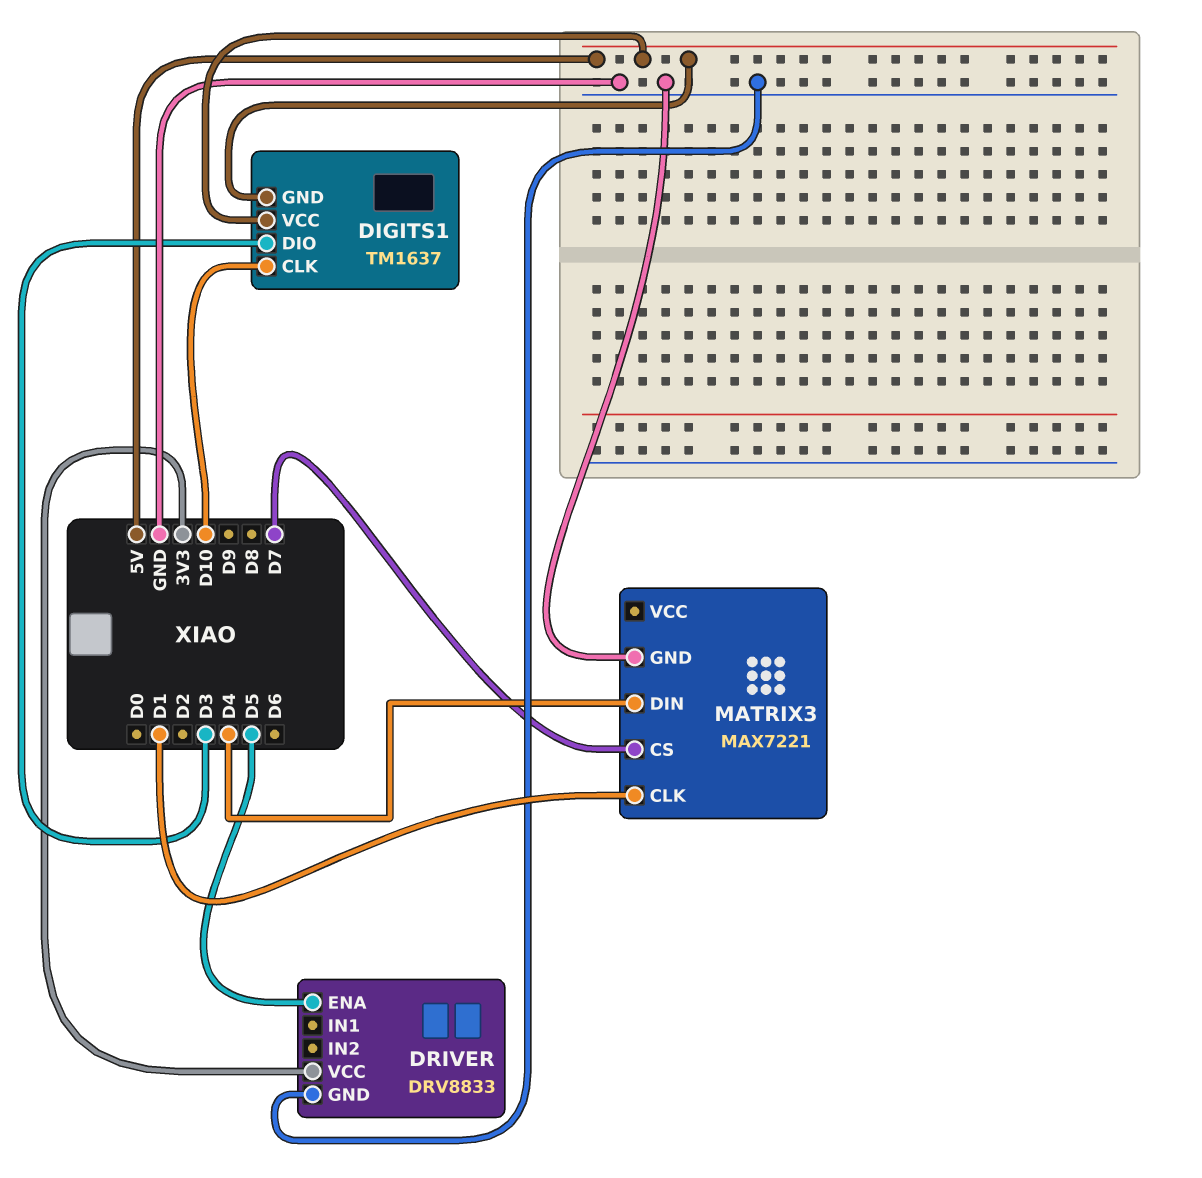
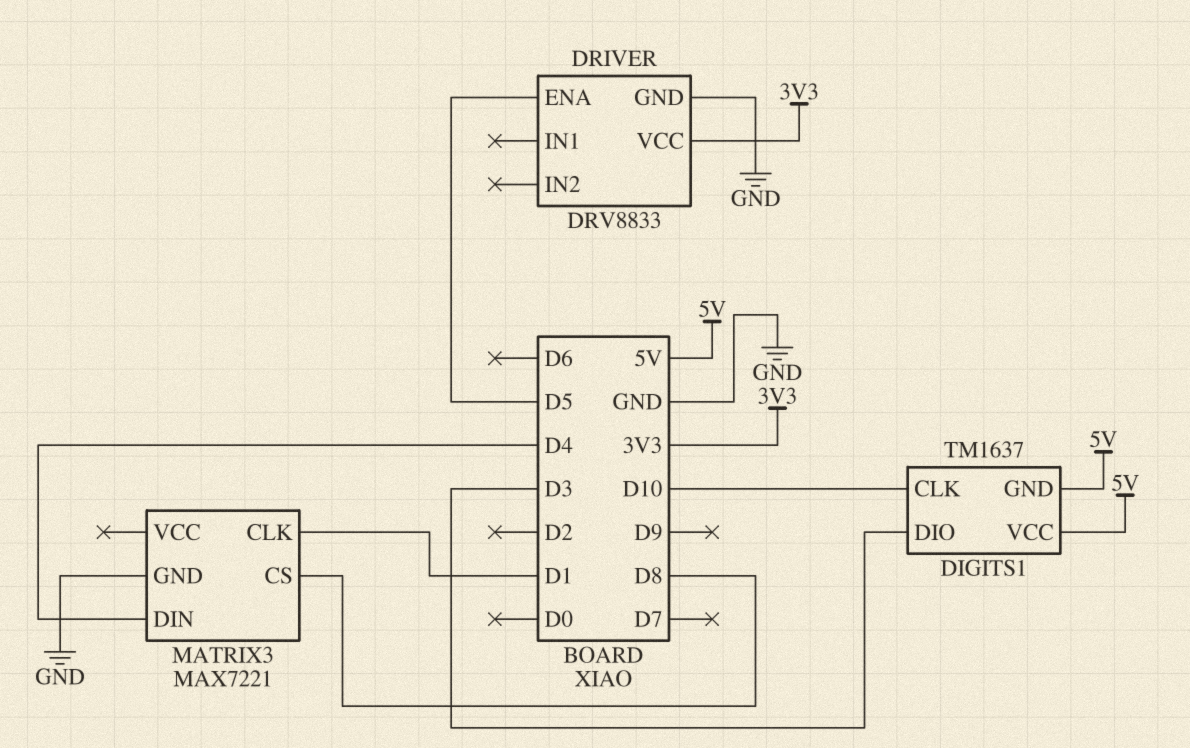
MATRIX3 pin CS: D7 -> D8

